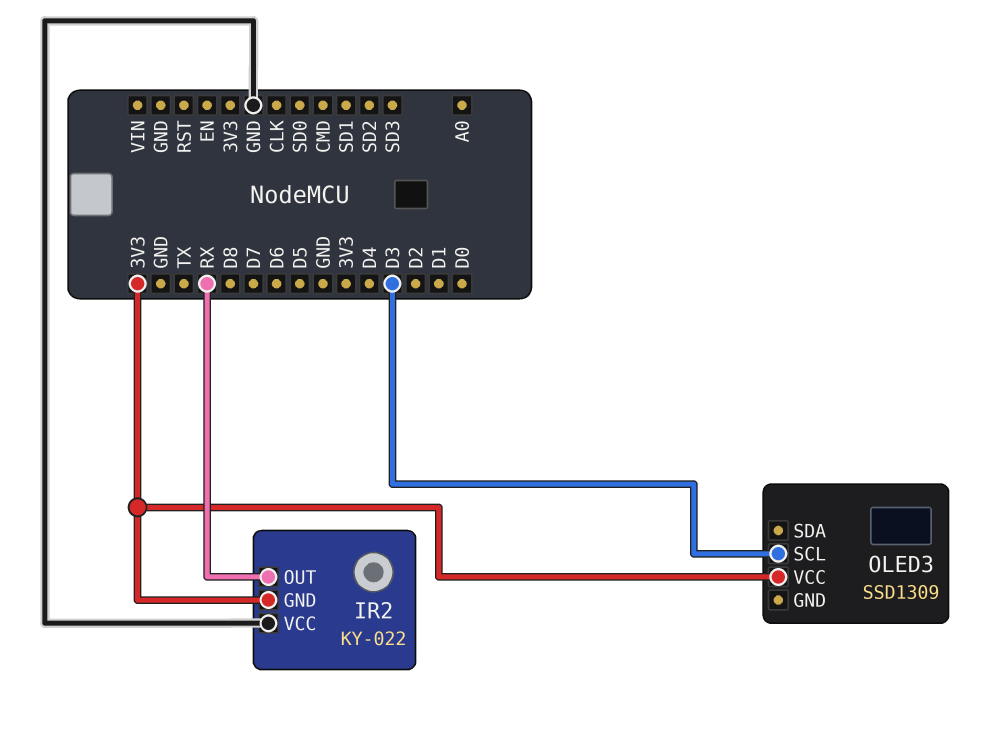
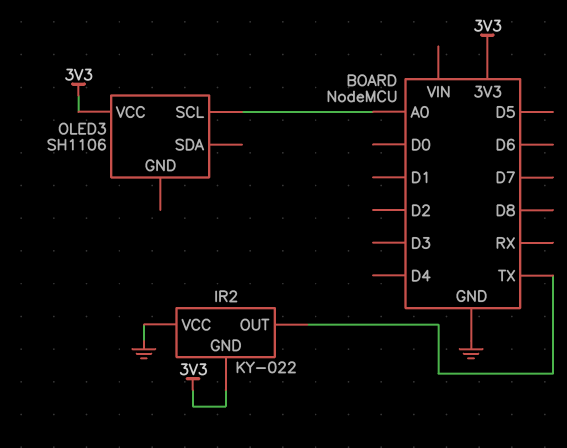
IR2 pin OUT: RX -> TX
OLED3: SSD1309 -> SH1106
OLED3 pin SCL: D3 -> A0

